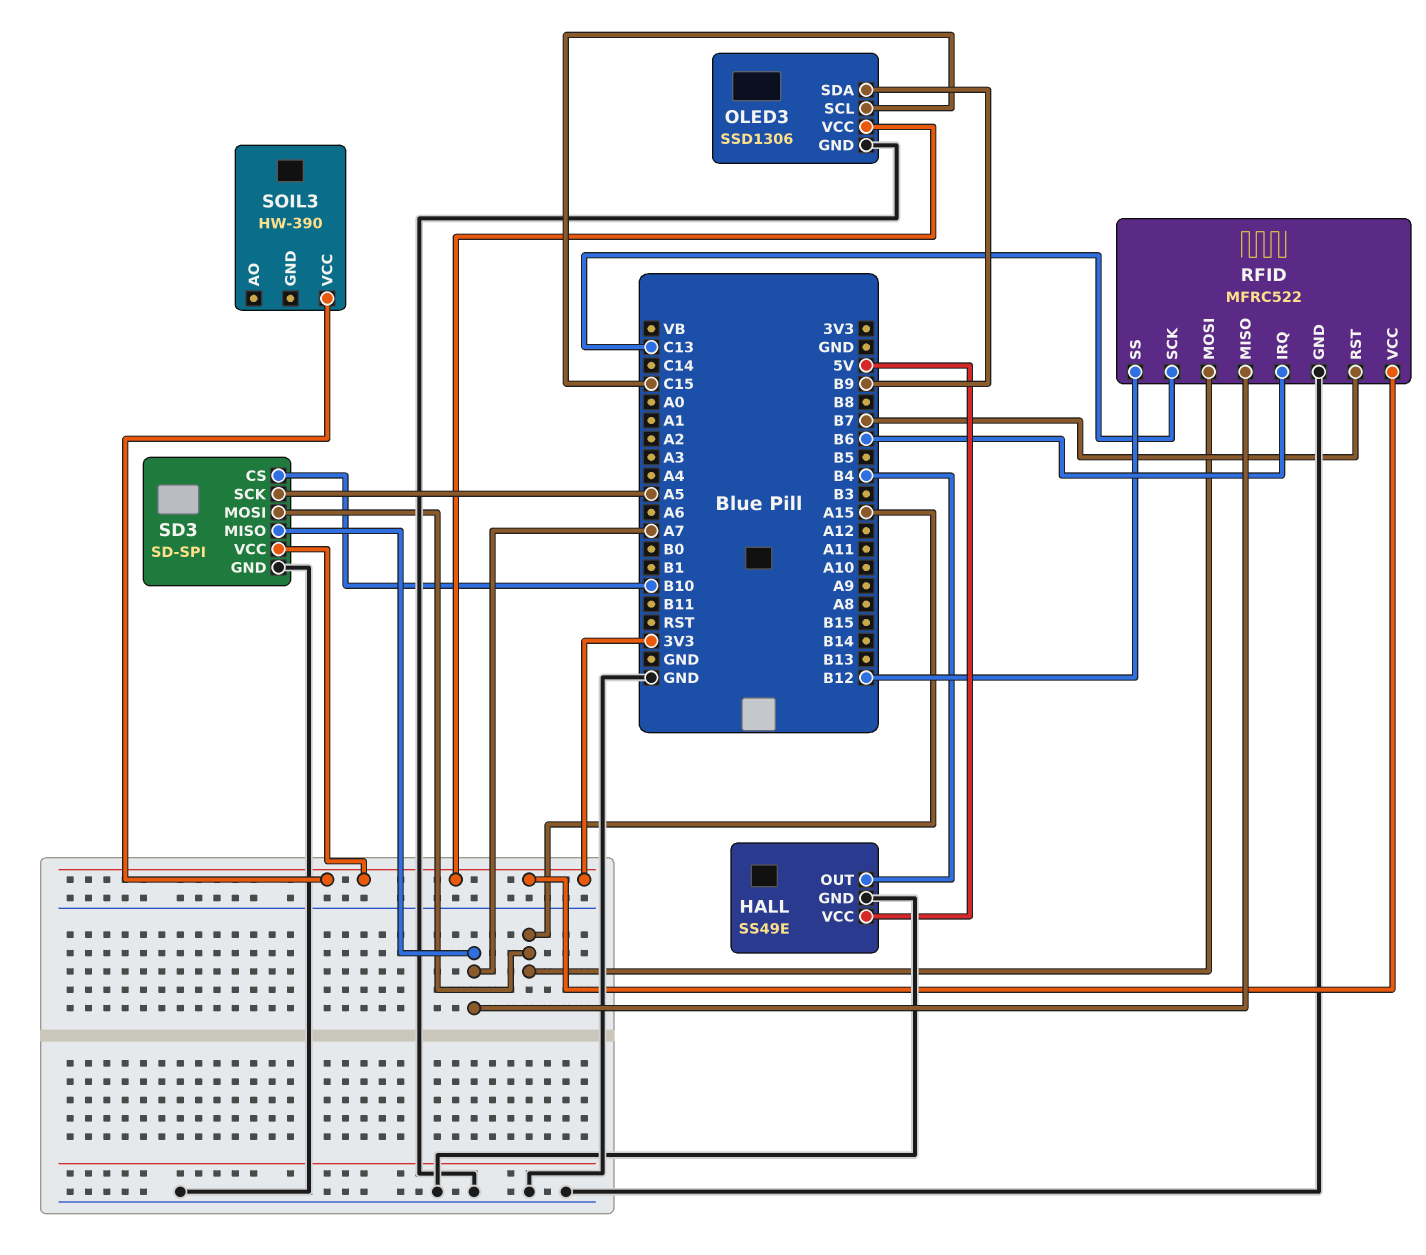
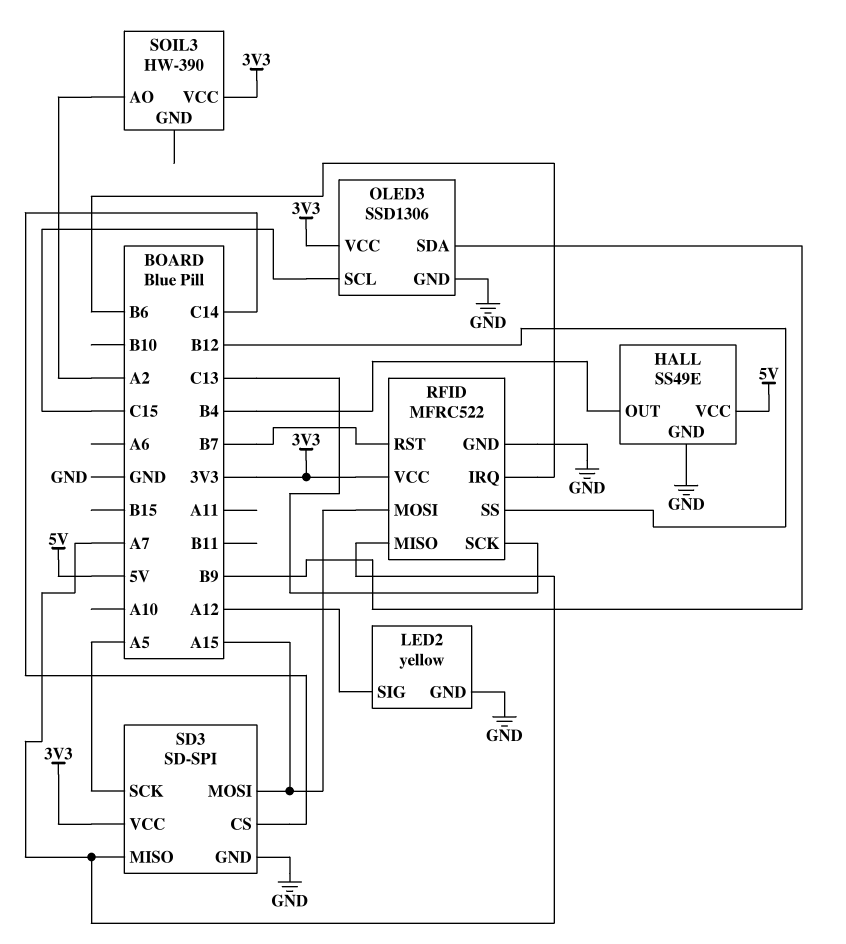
LED2: none -> yellow
LED2 pin GND: none -> GND
LED2 pin SIG: none -> A12
SD3 pin CS: B10 -> C14
SOIL3 pin AO: none -> A2

